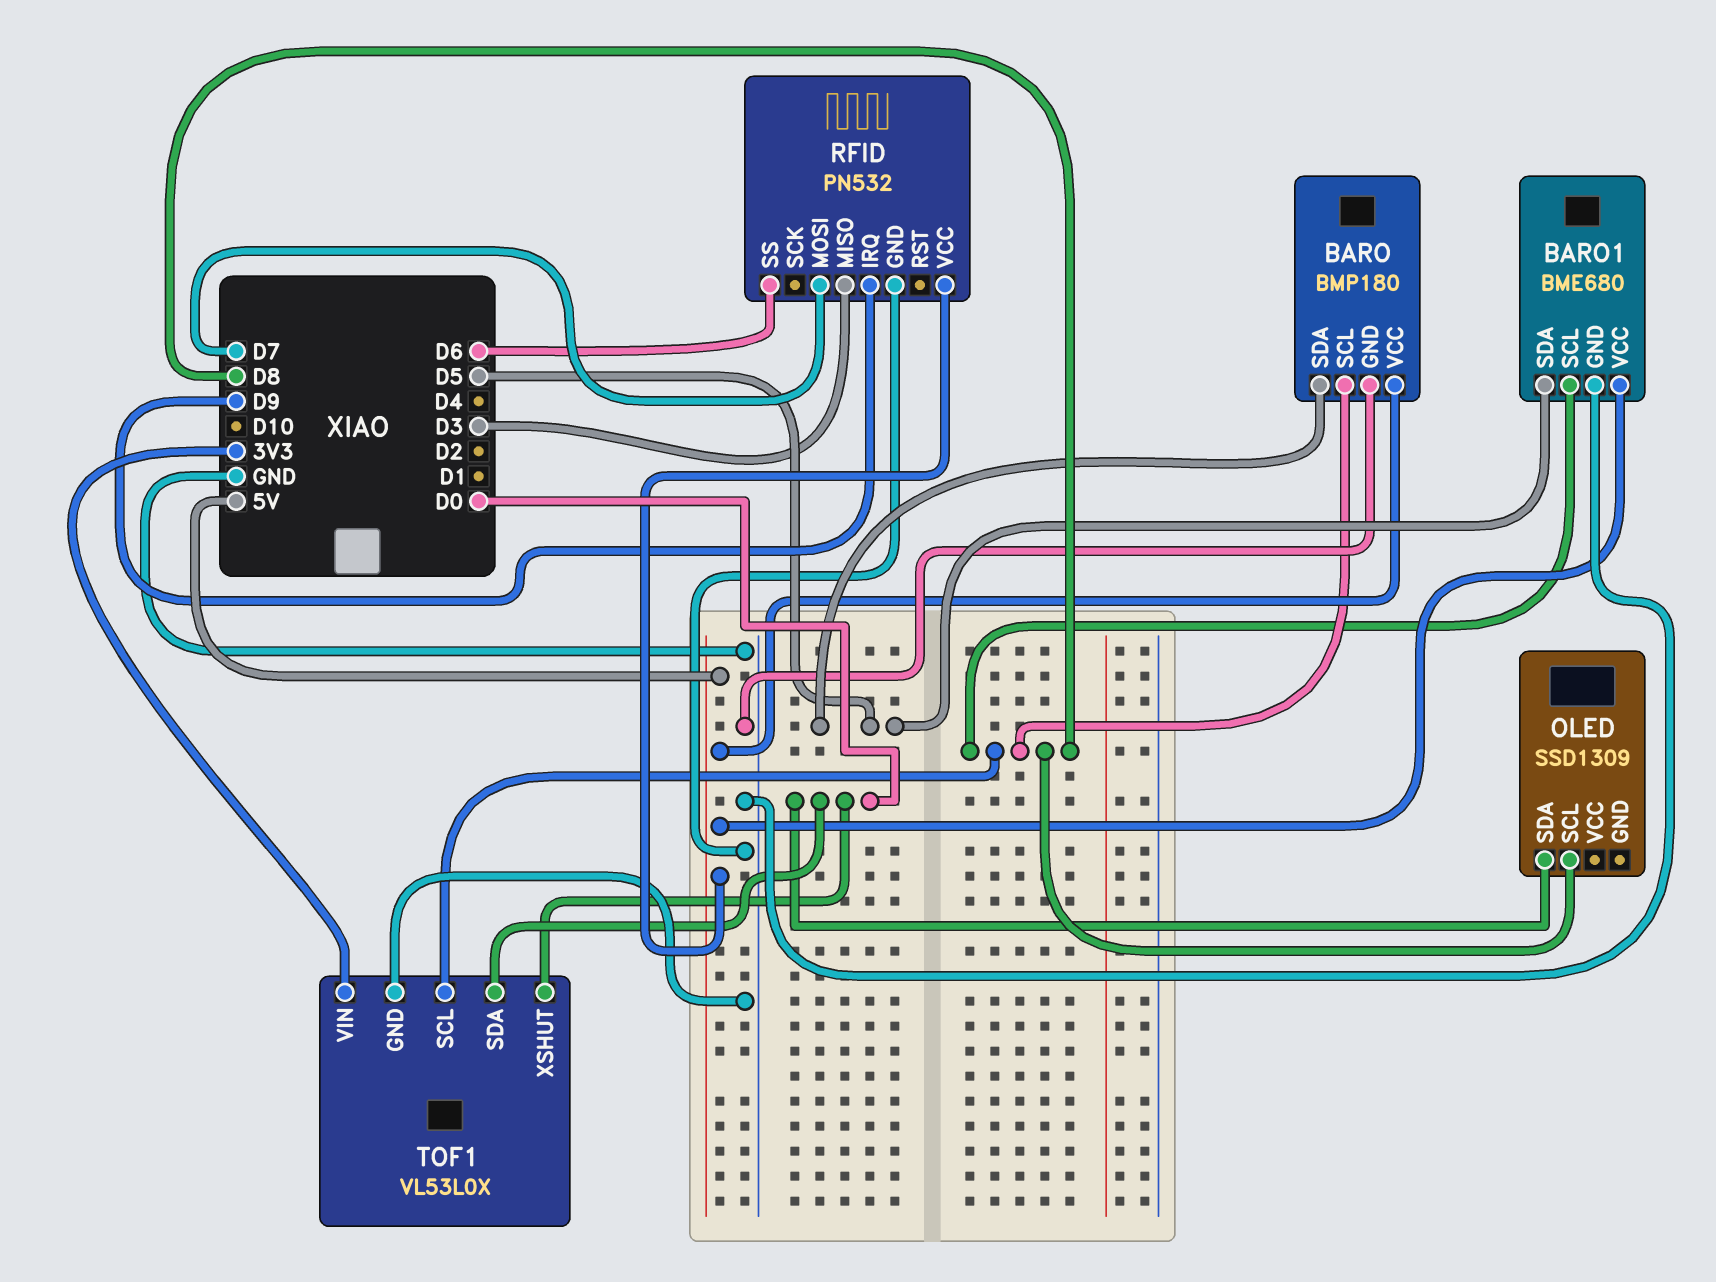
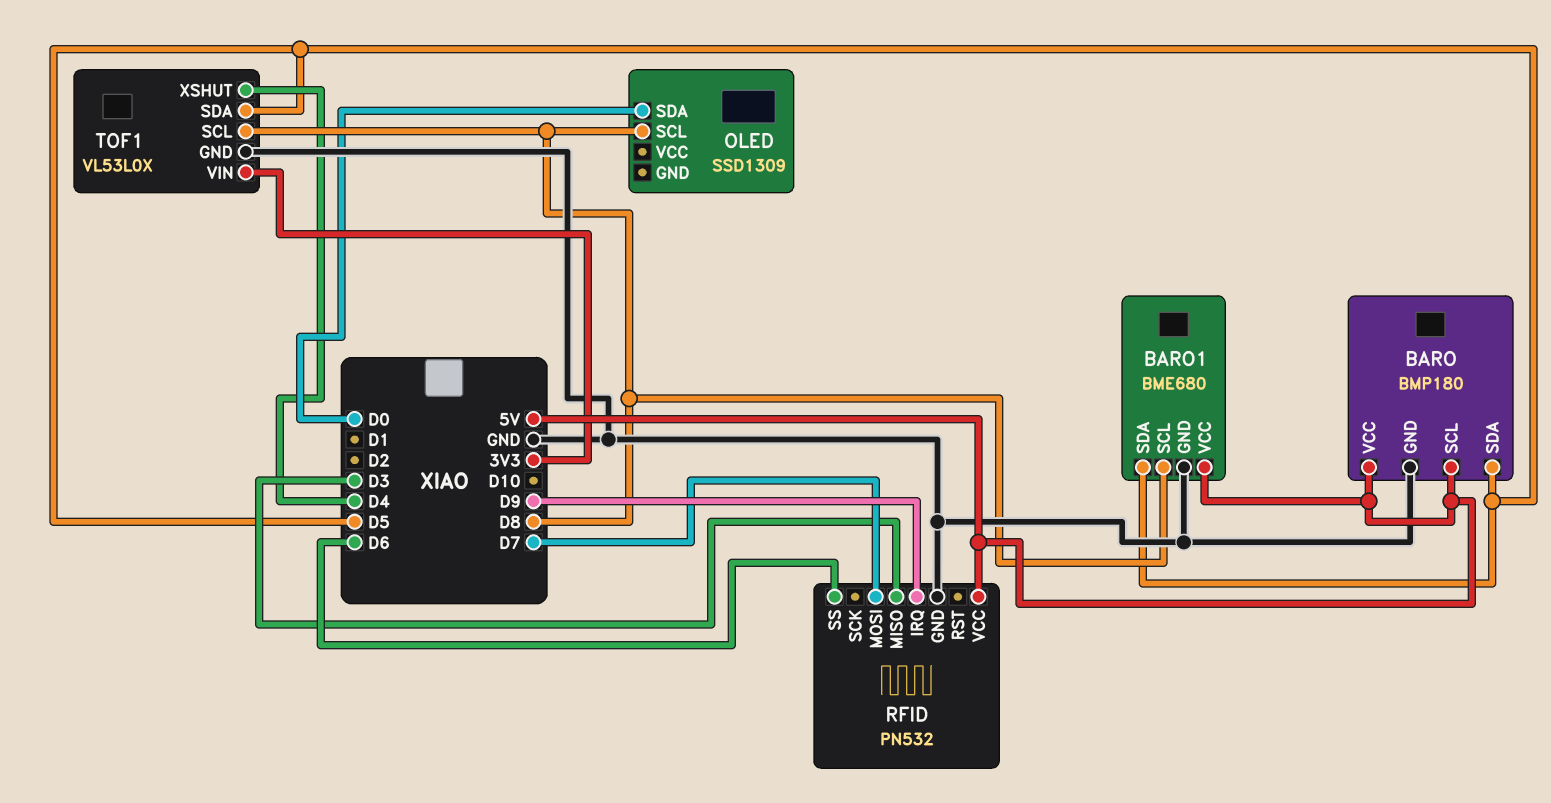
BARO pin SCL: D8 -> 5V
TOF1 pin SDA: D0 -> D5
TOF1 pin XSHUT: D0 -> D4

